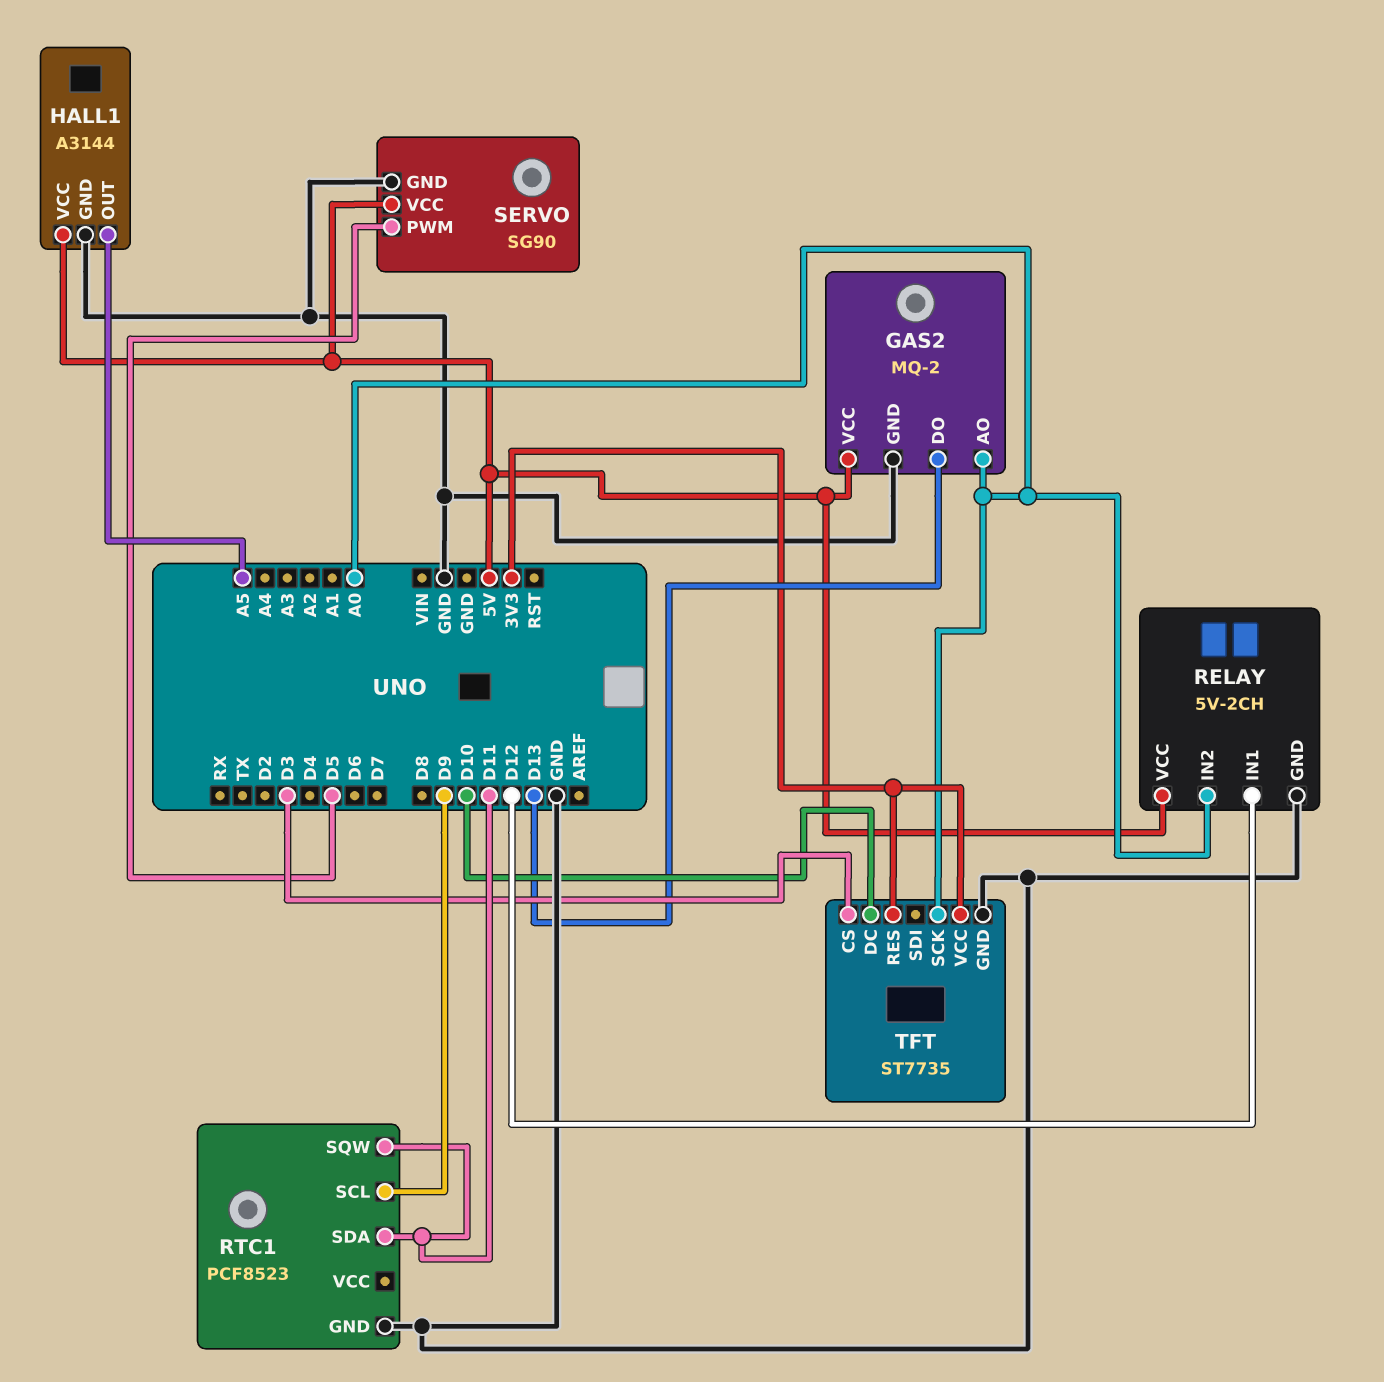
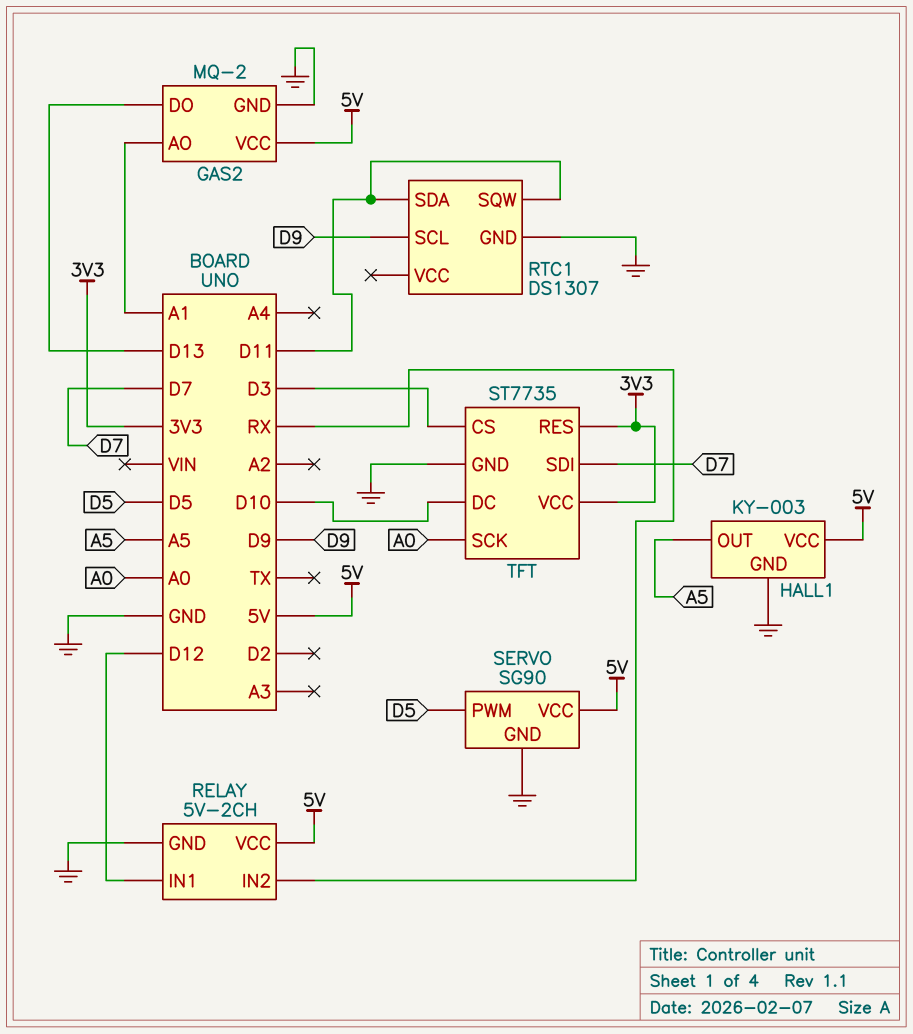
GAS2 pin AO: A0 -> A1
HALL1: A3144 -> KY-003
RELAY pin IN2: A0 -> RX
RTC1: PCF8523 -> DS1307
TFT pin SDI: none -> D7

